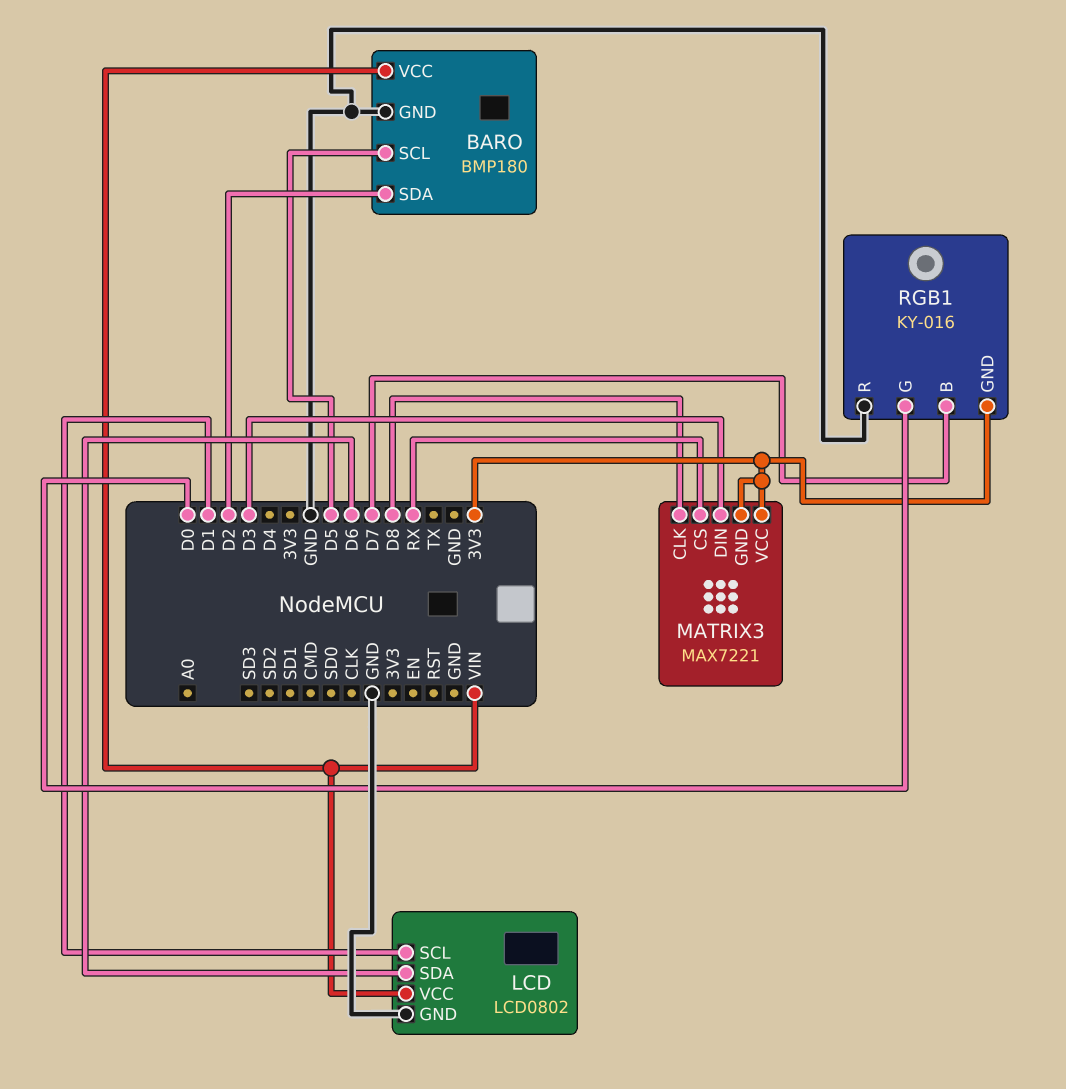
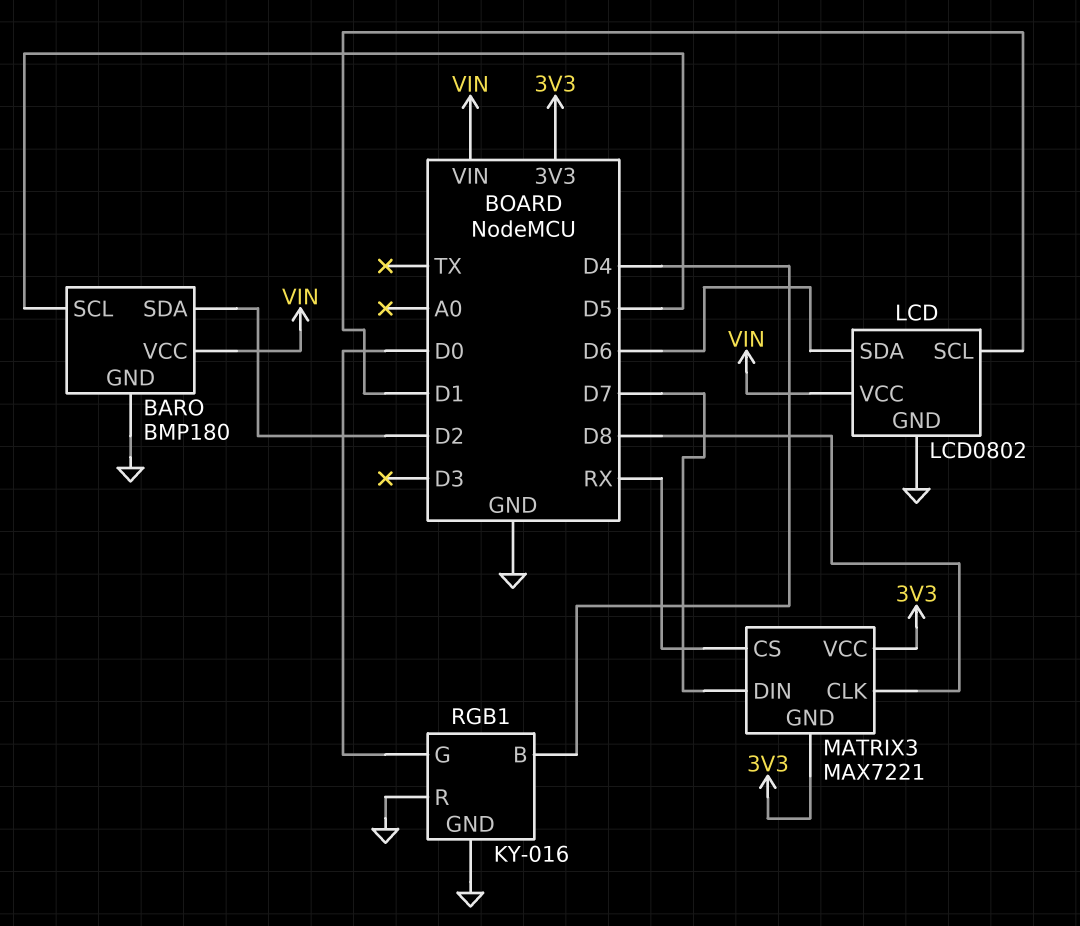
MATRIX3 pin DIN: D3 -> D7
RGB1 pin B: D7 -> D4
RGB1 pin GND: 3V3 -> GND

